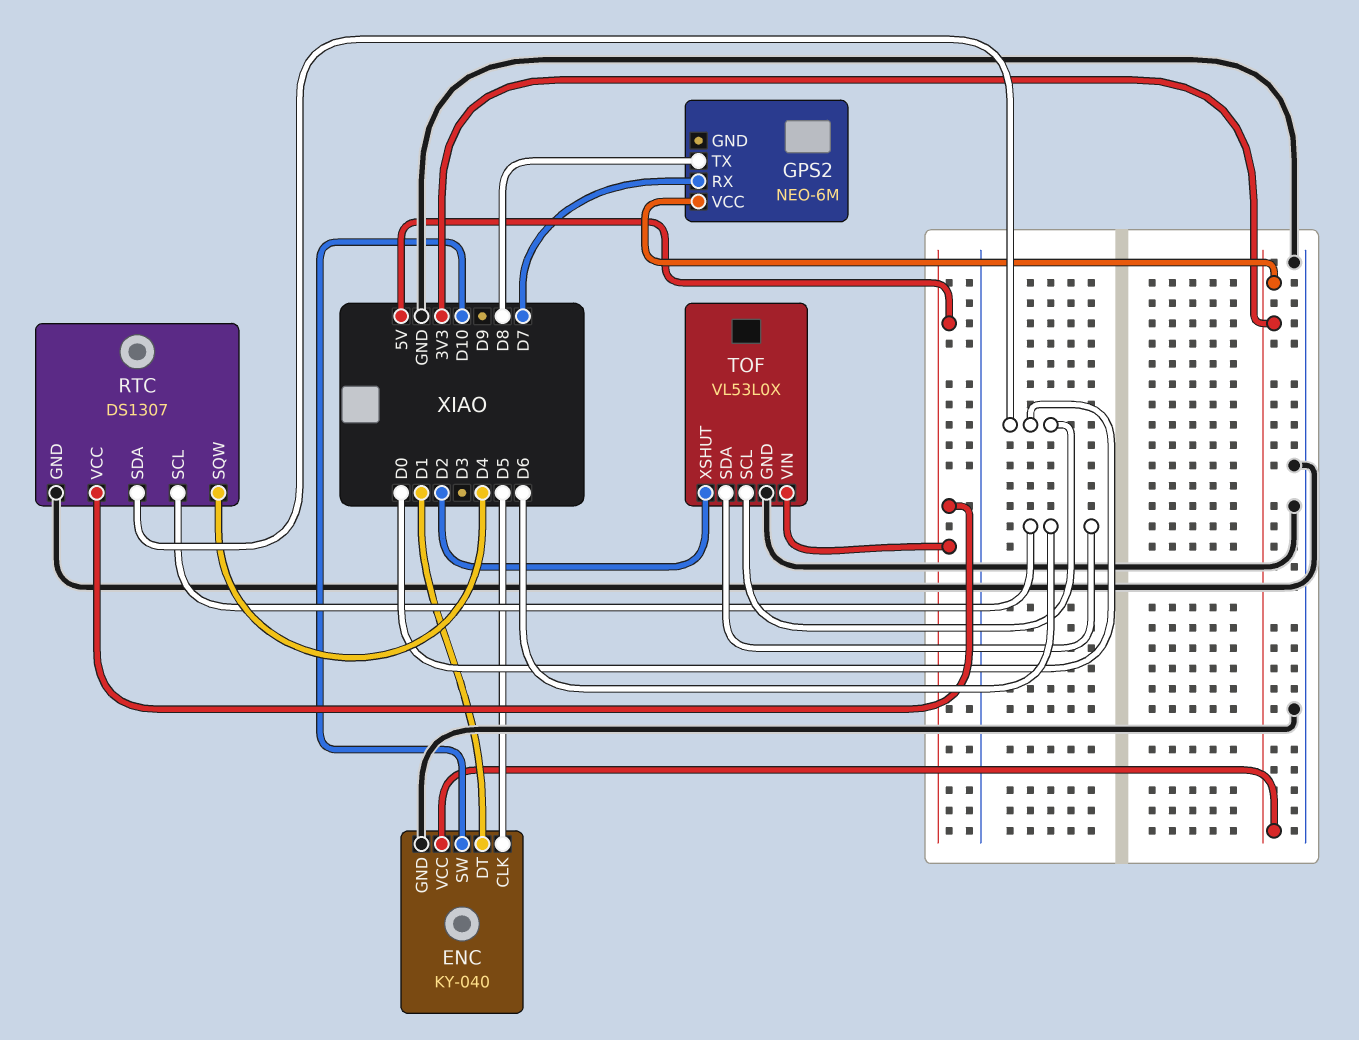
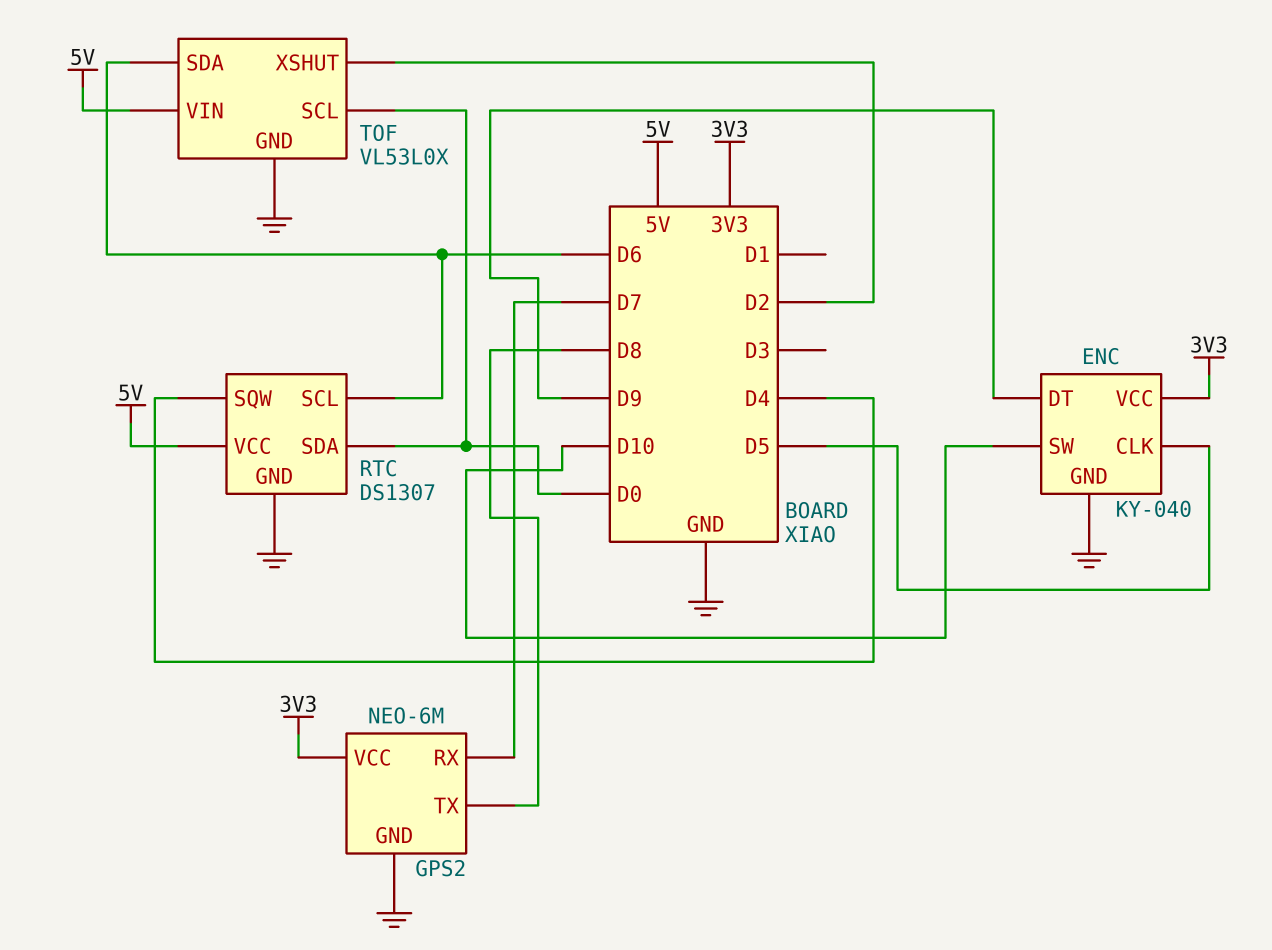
ENC pin DT: D1 -> D9
GPS2 pin GND: none -> GND

